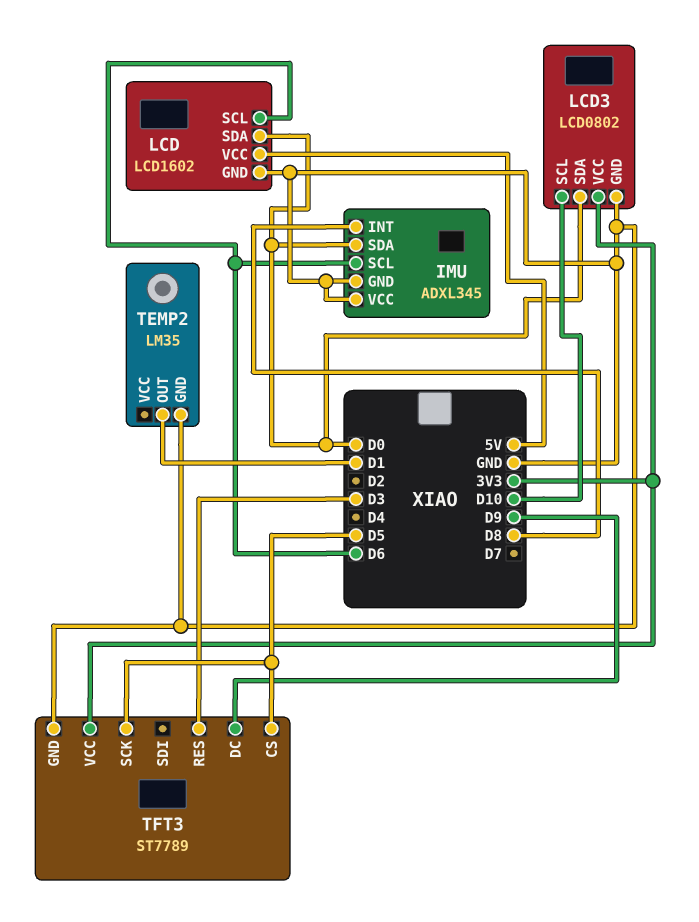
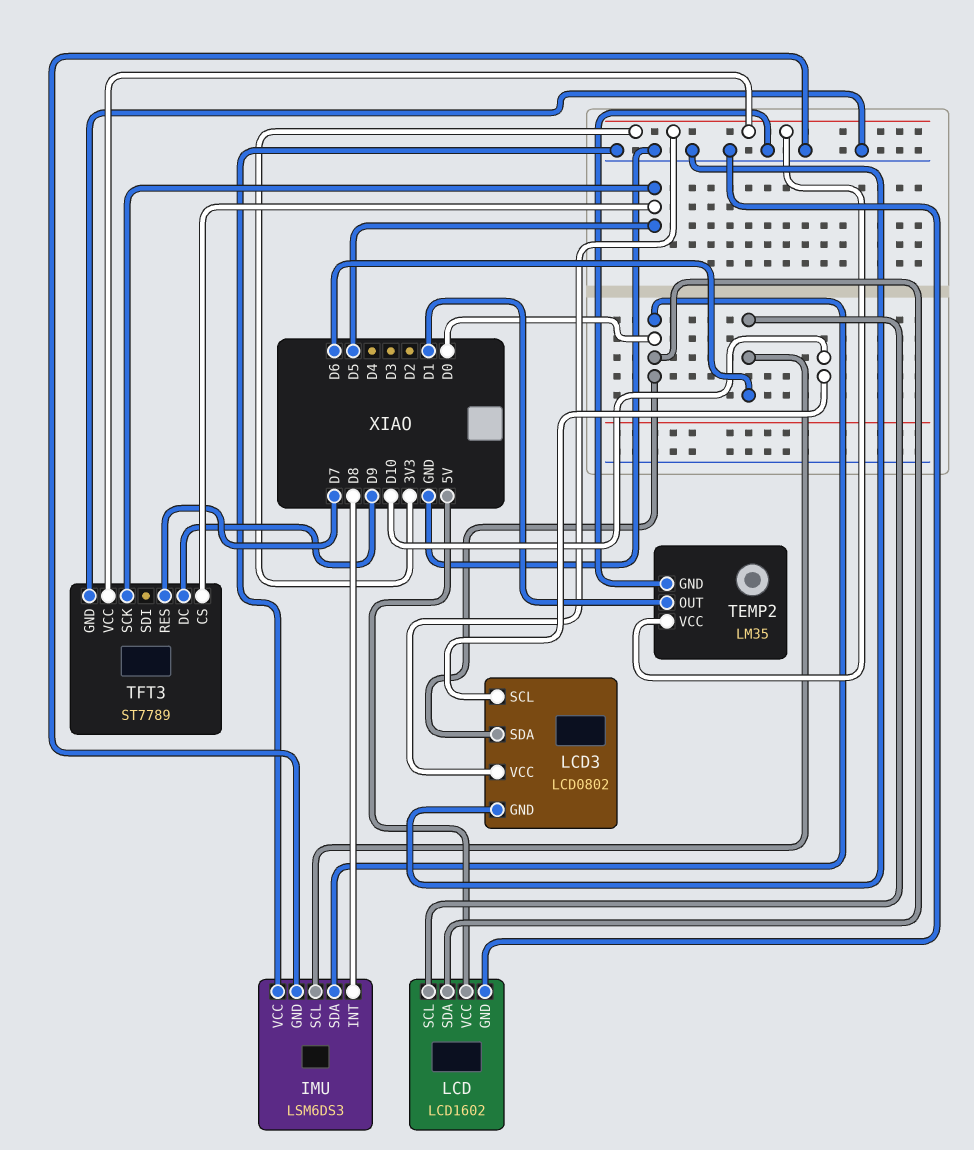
IMU: ADXL345 -> LSM6DS3
TEMP2 pin VCC: none -> 3V3
TFT3 pin RES: D3 -> D7

